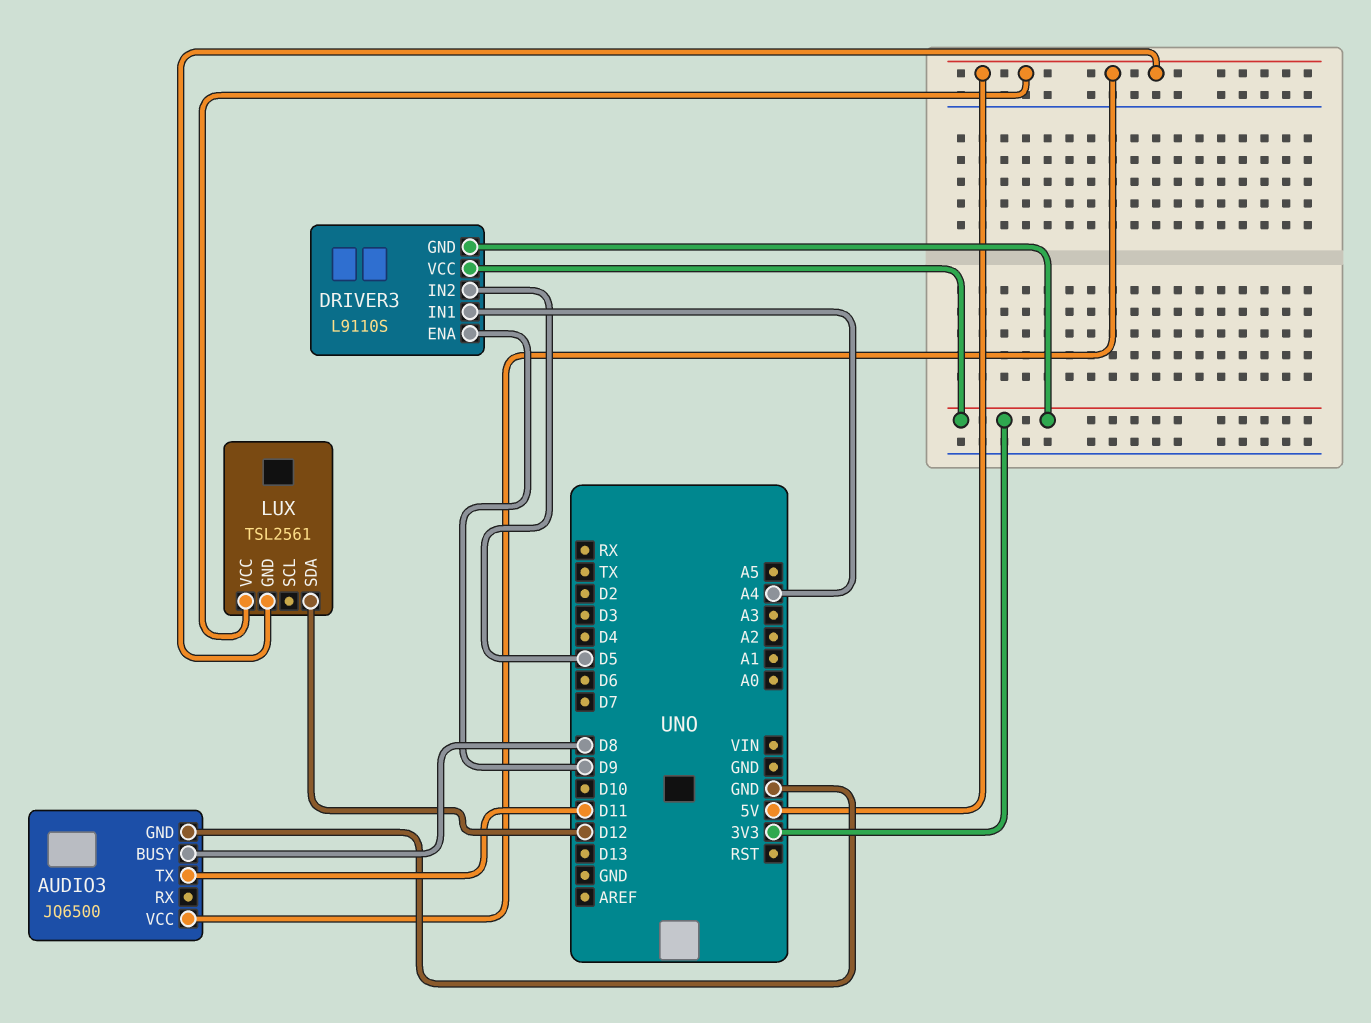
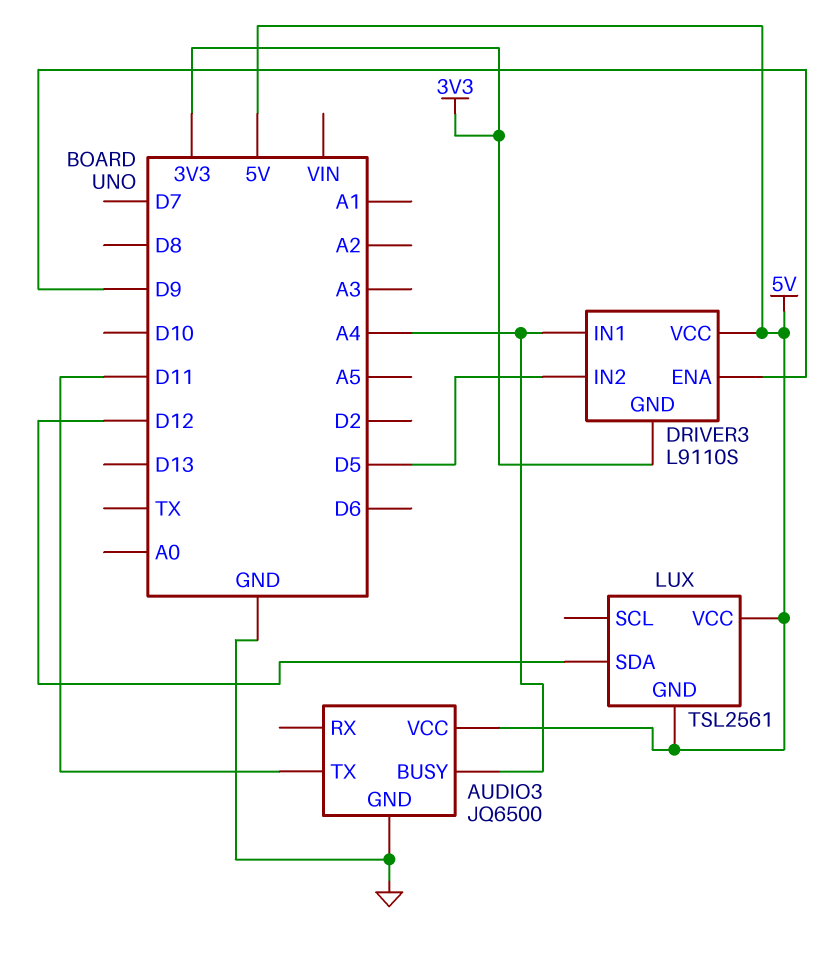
AUDIO3 pin BUSY: D8 -> A4
DRIVER3 pin VCC: 3V3 -> 5V

